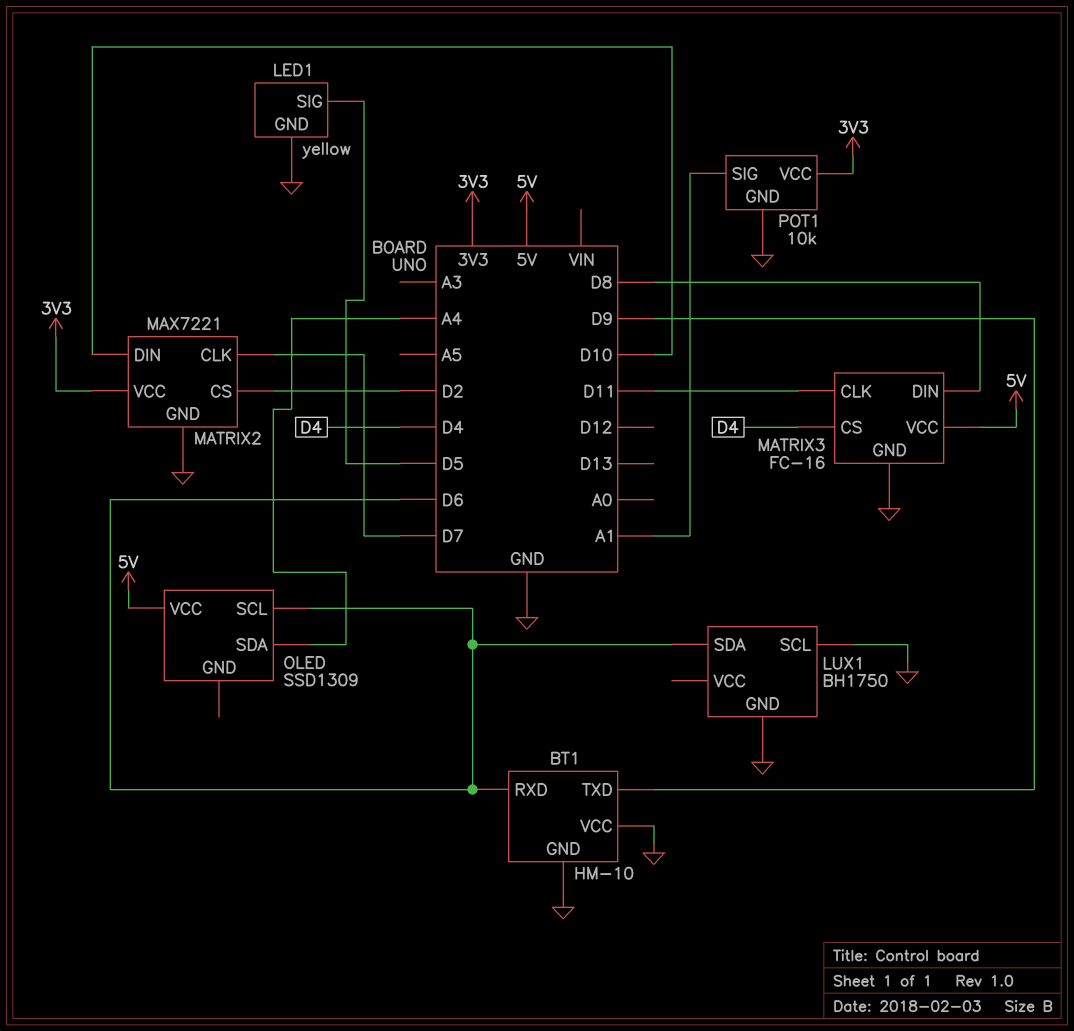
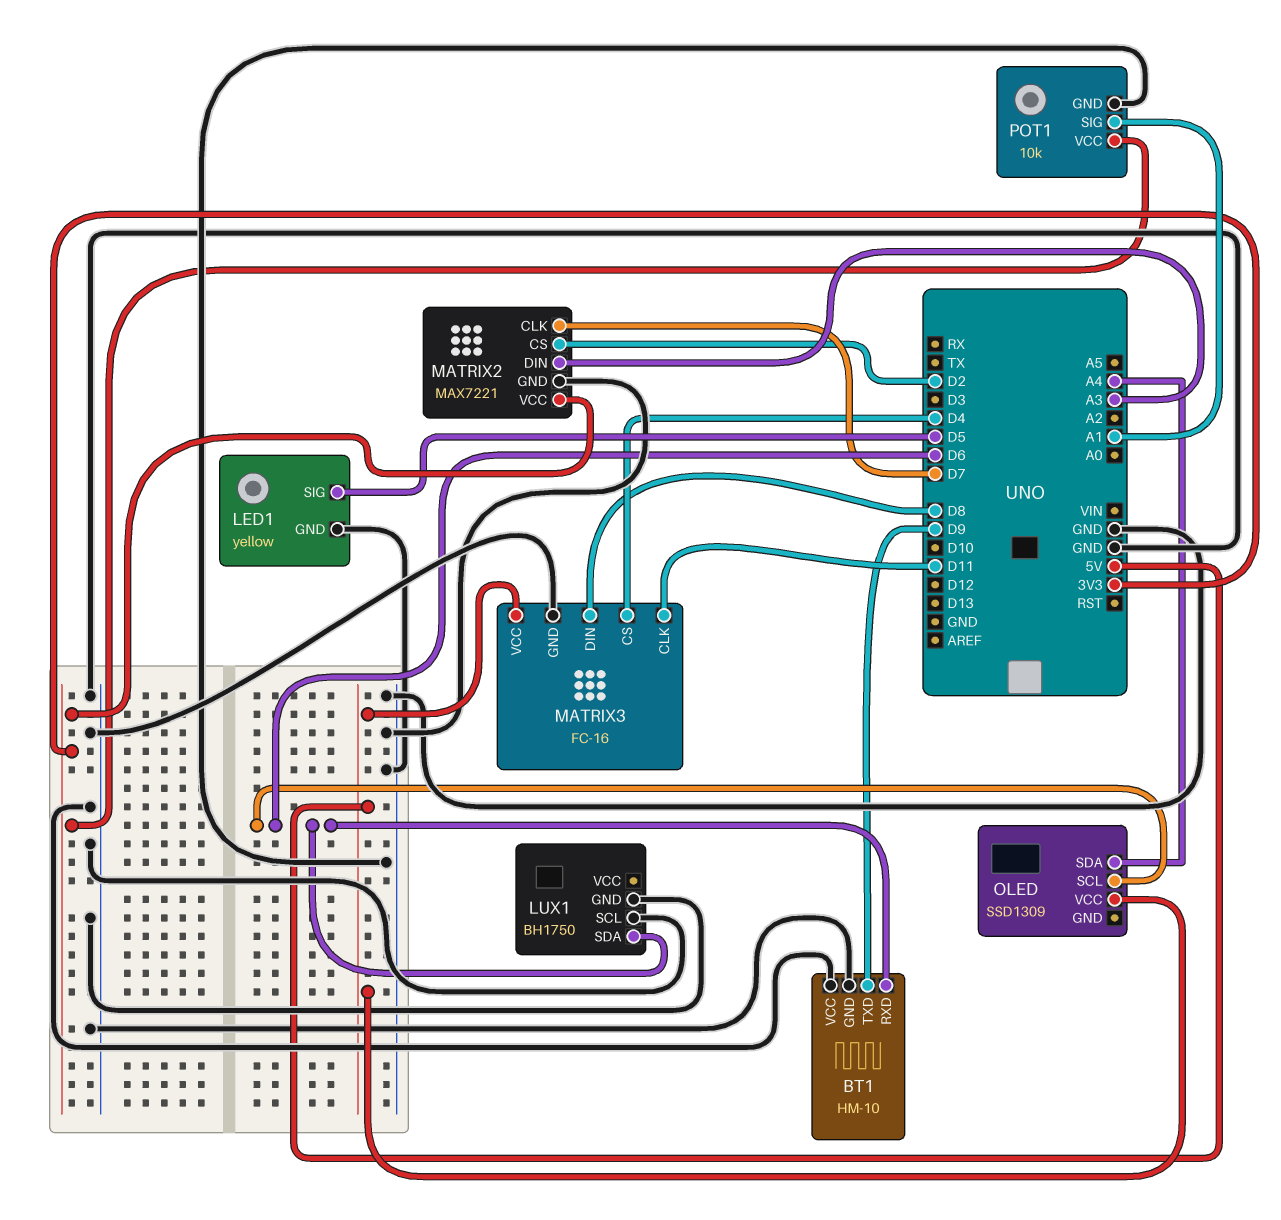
MATRIX2 pin DIN: D10 -> A3

